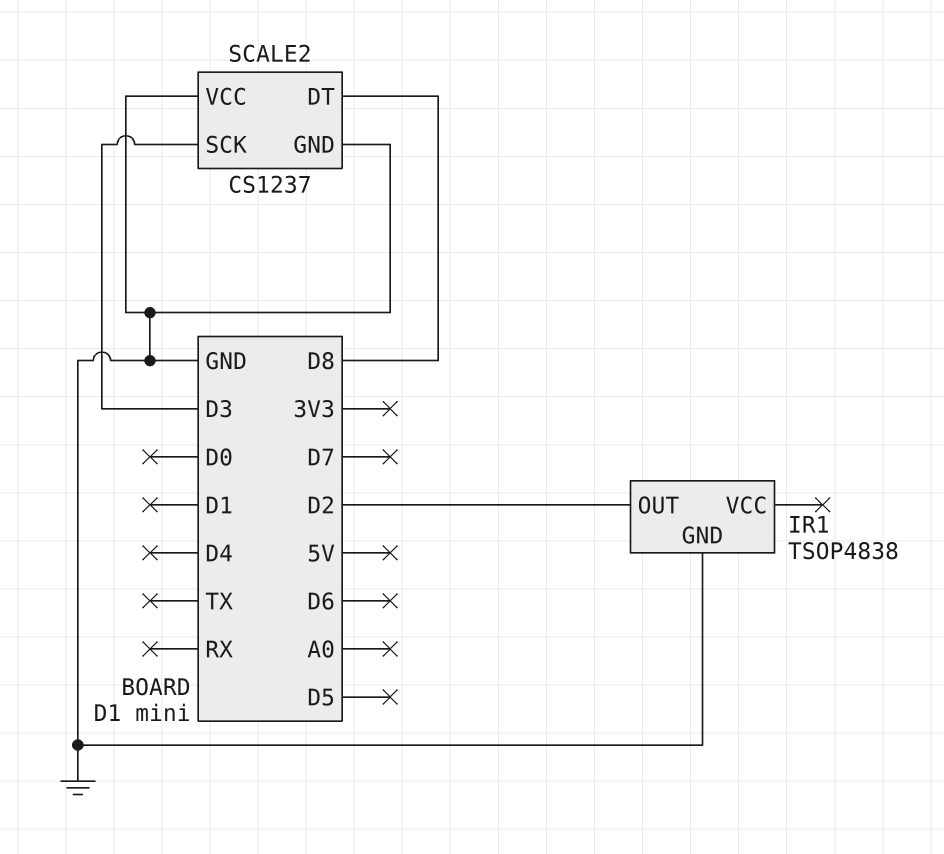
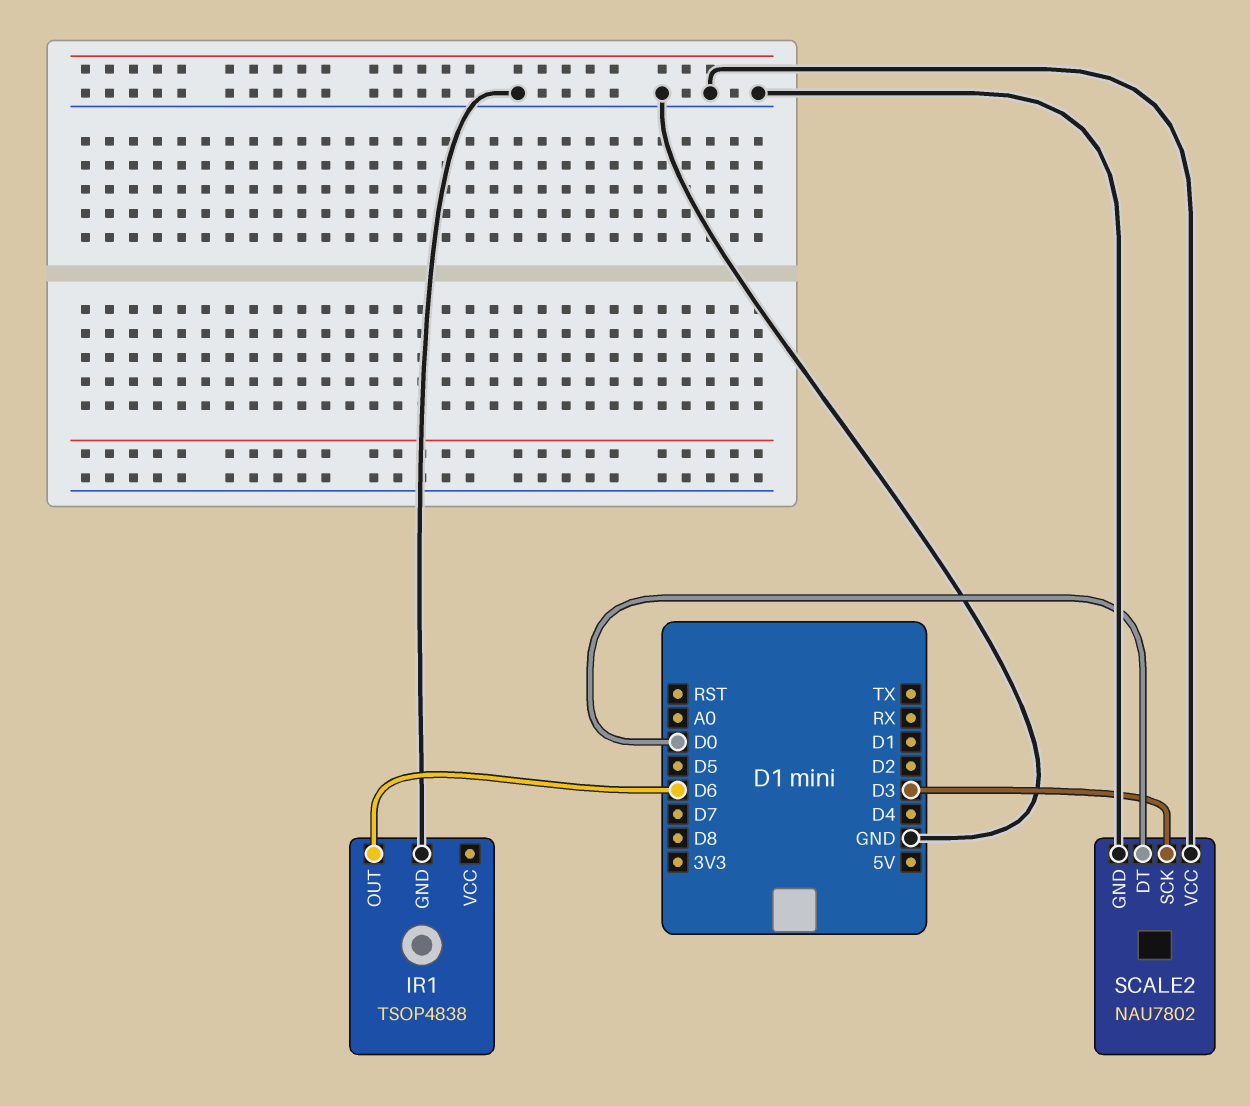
IR1 pin OUT: D2 -> D6
SCALE2: CS1237 -> NAU7802
SCALE2 pin DT: D8 -> D0

